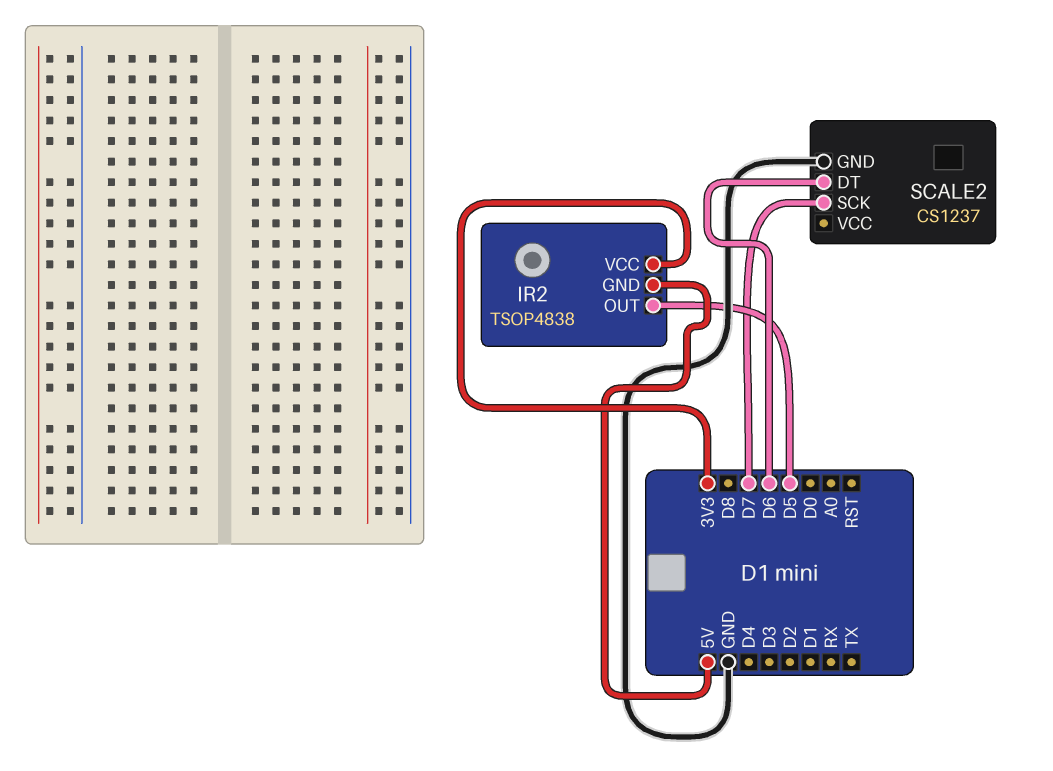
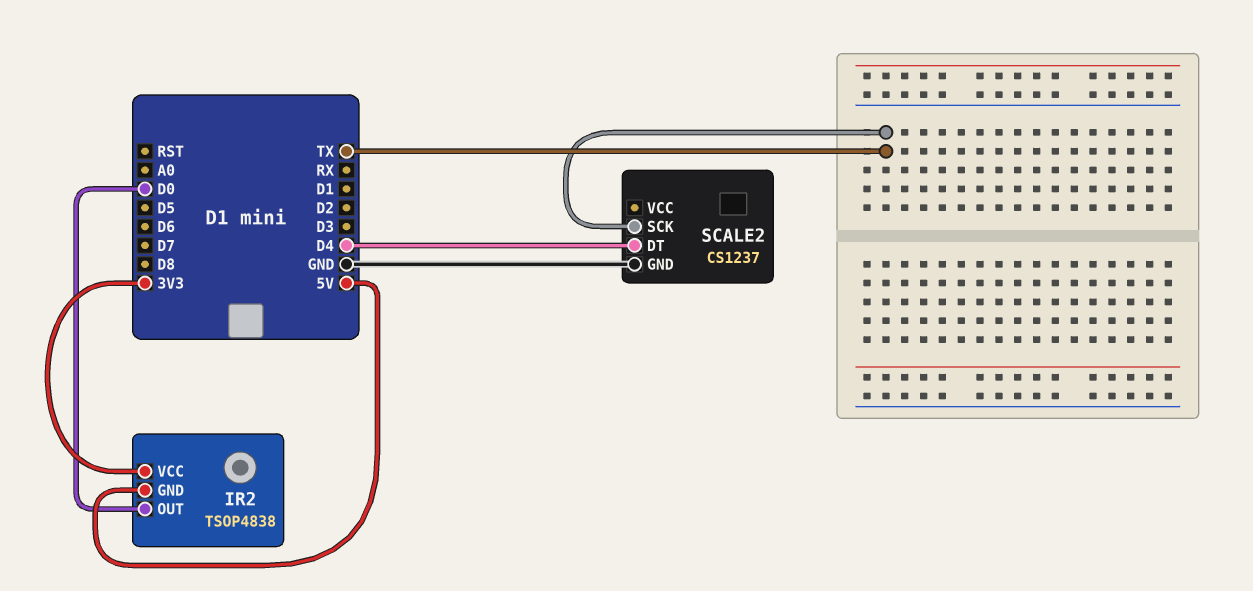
IR2 pin OUT: D5 -> D0
SCALE2 pin DT: D6 -> D4
SCALE2 pin SCK: D7 -> TX

